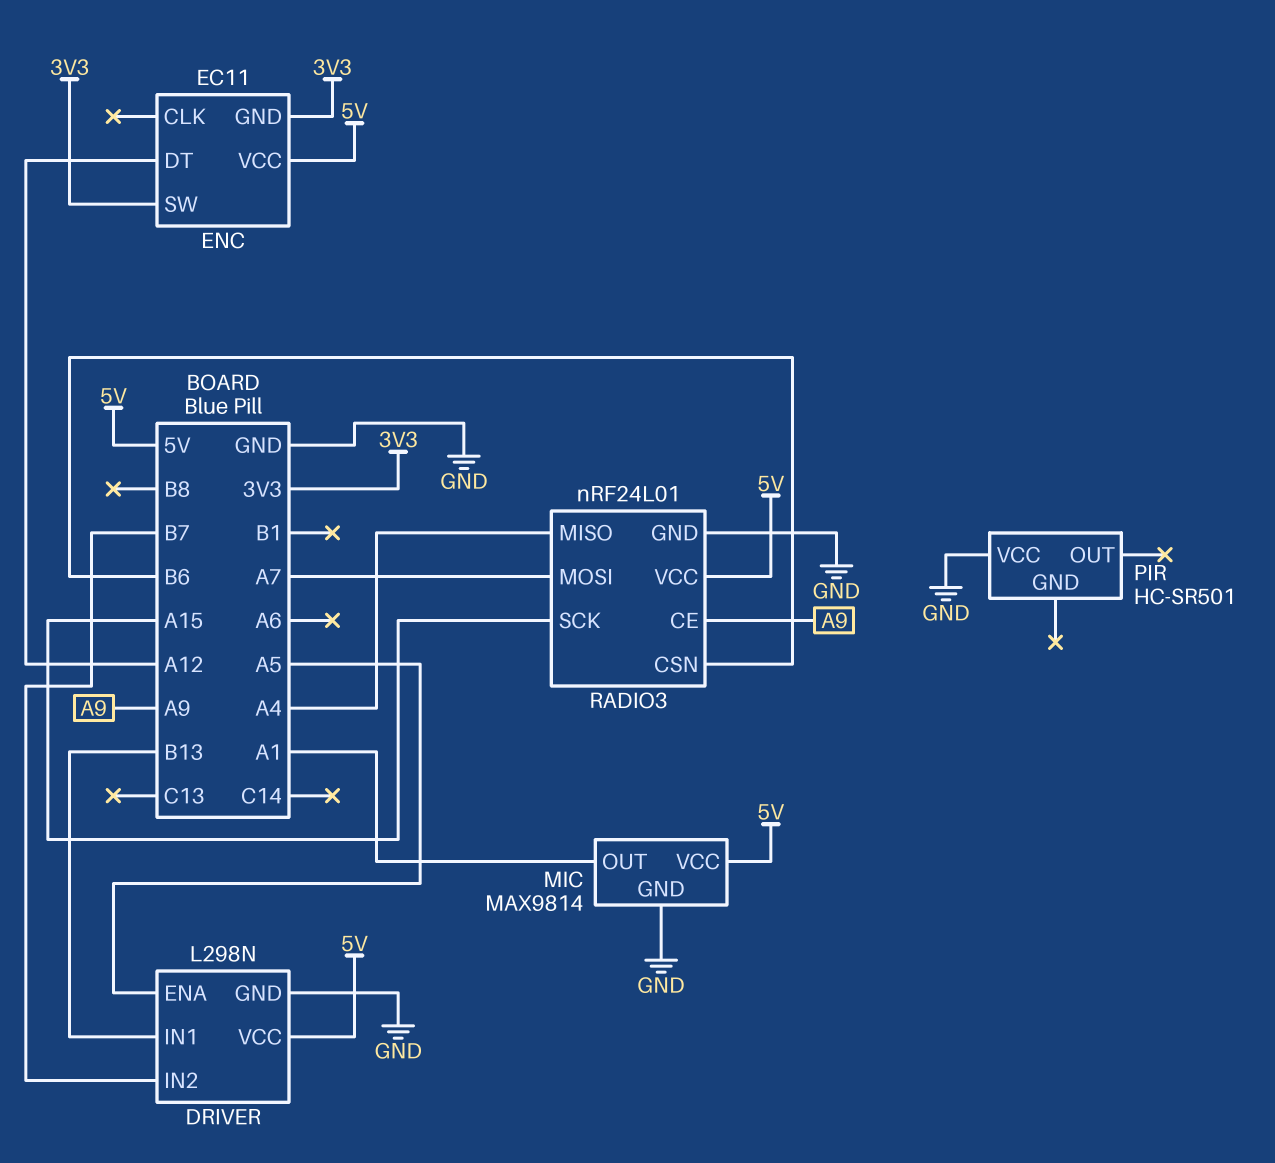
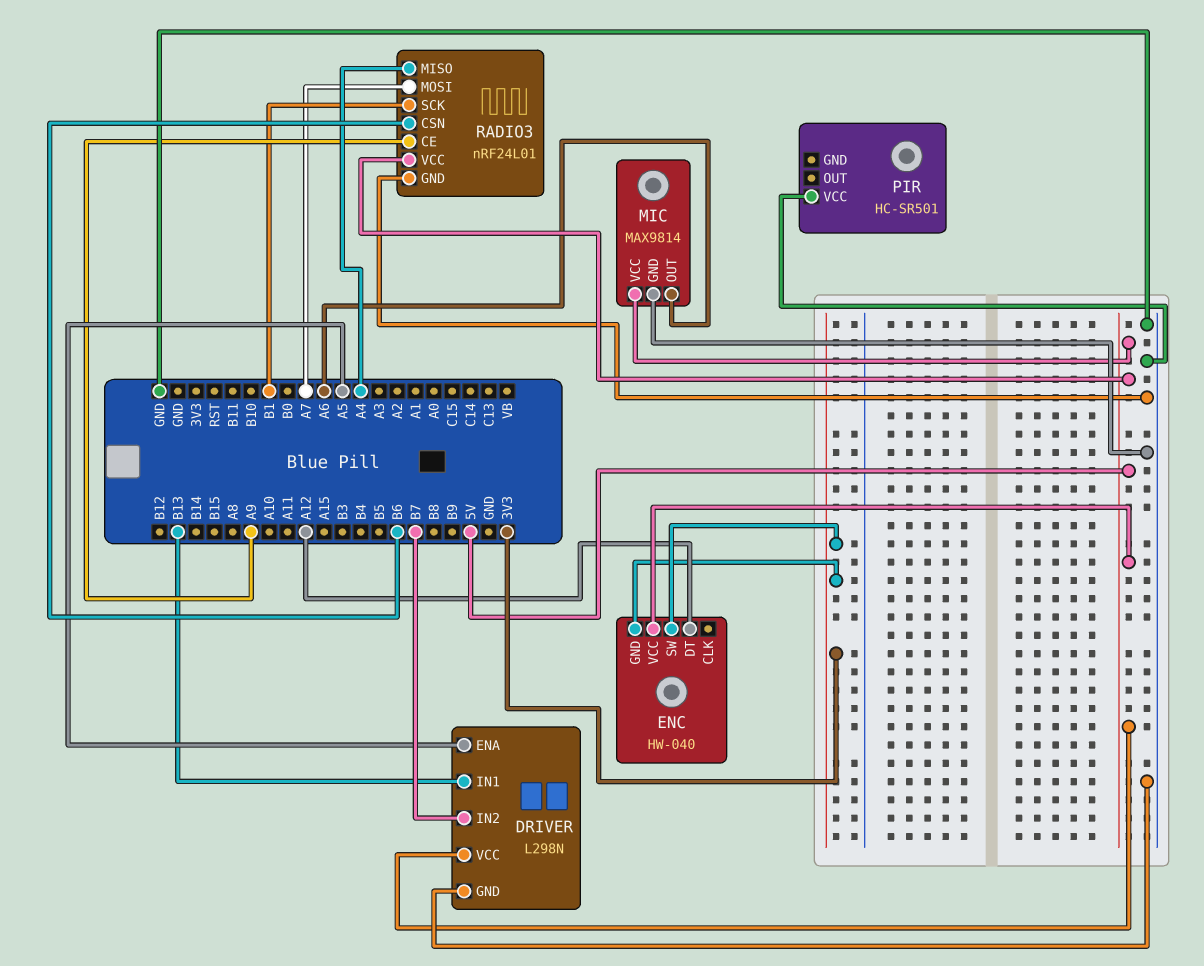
ENC: EC11 -> HW-040
MIC pin OUT: A1 -> A6
RADIO3 pin SCK: A15 -> B1

